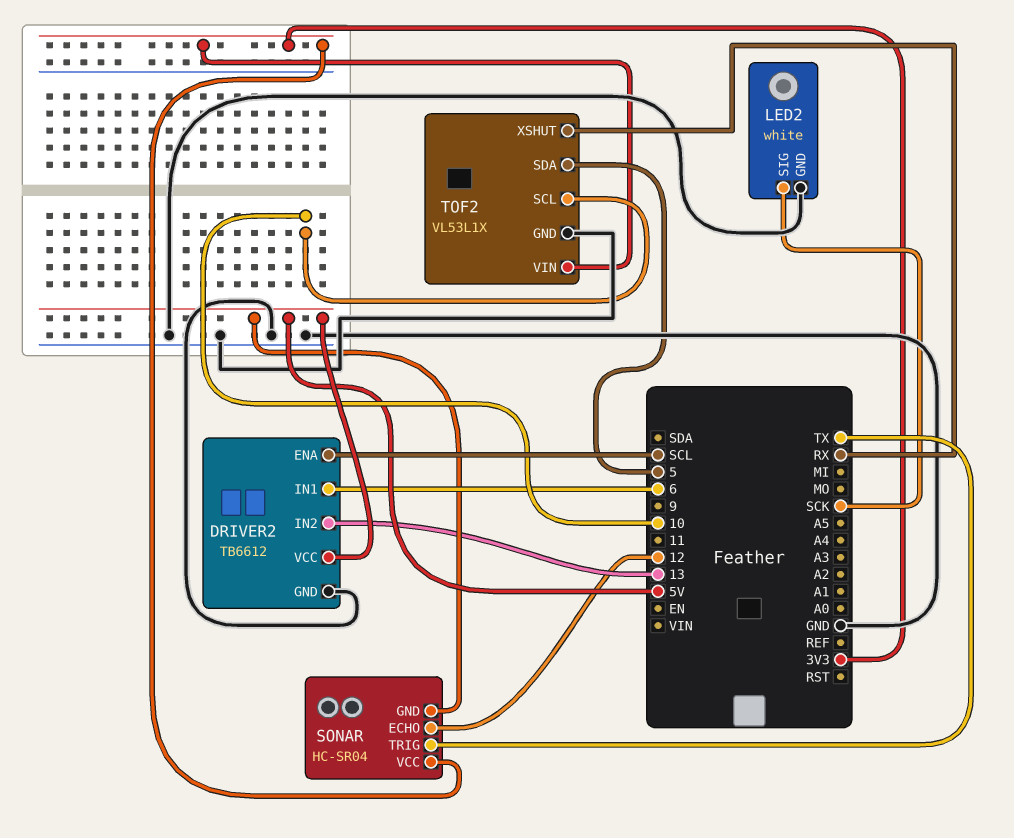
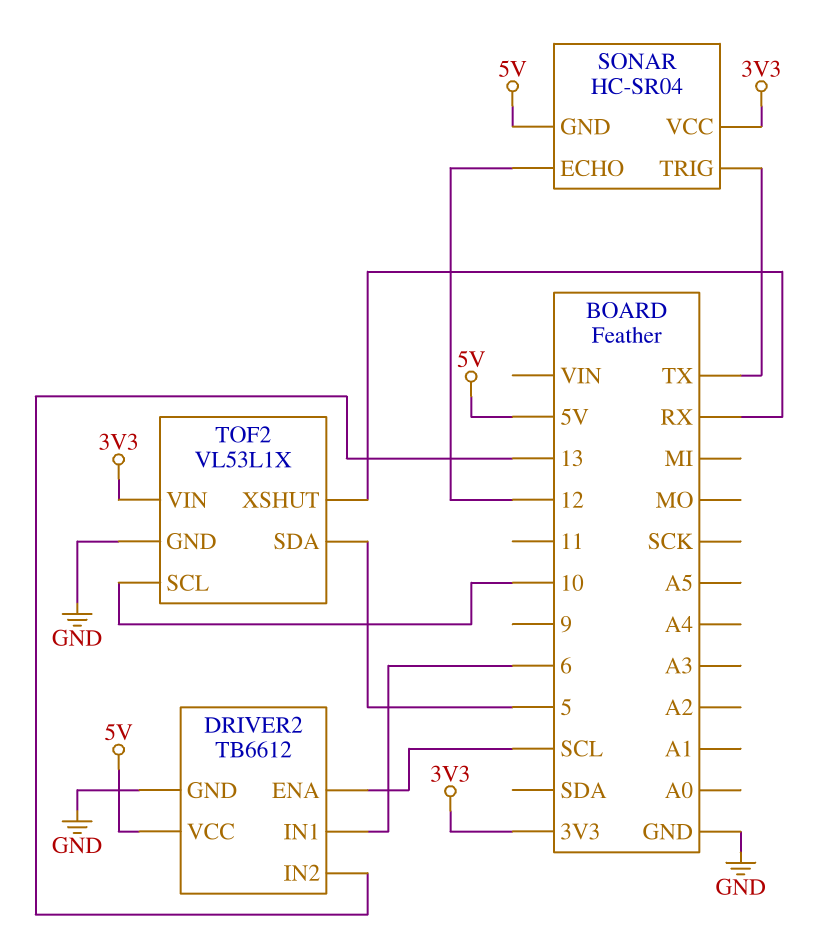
LED2: white -> none
LED2 pin GND: GND -> none
LED2 pin SIG: SCK -> none

